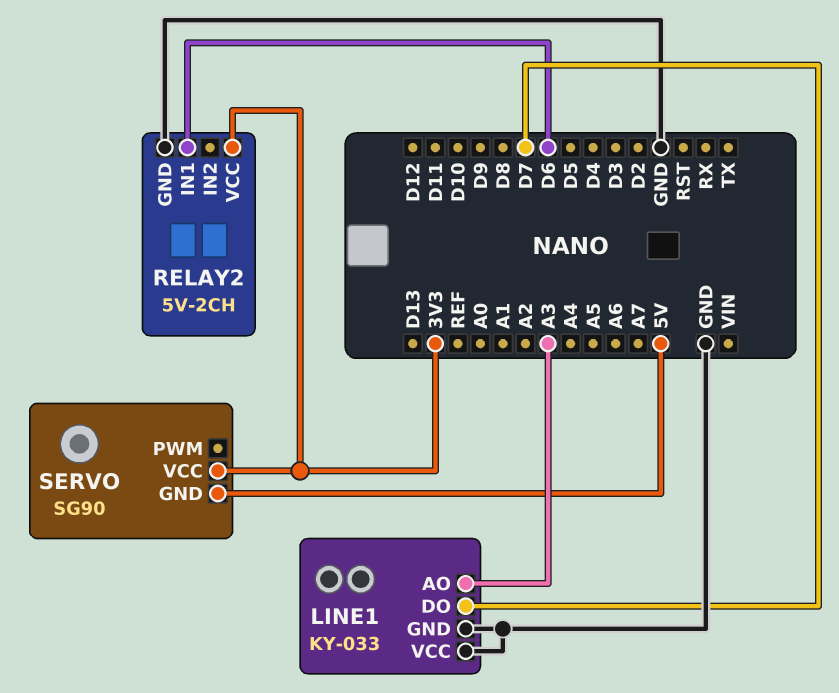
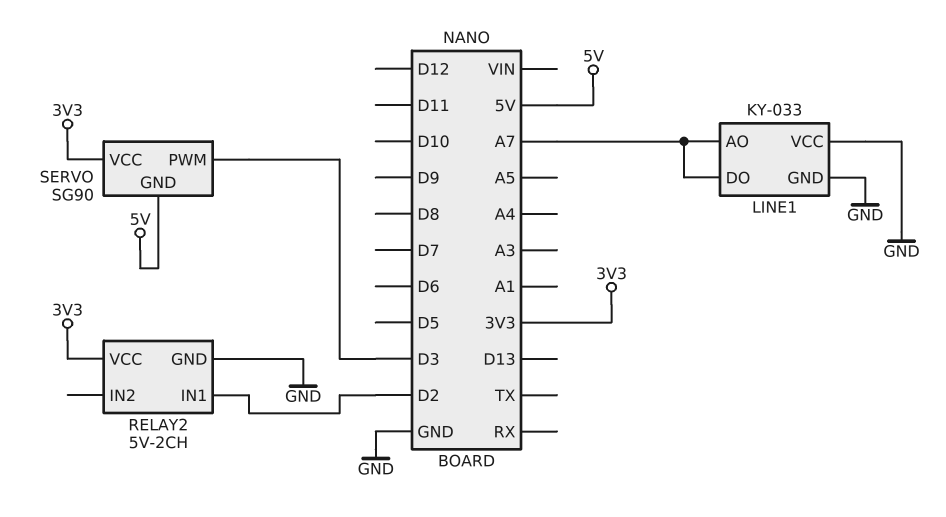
LINE1 pin AO: A3 -> A7
LINE1 pin DO: D7 -> A7
RELAY2 pin IN1: D6 -> D2
SERVO pin PWM: none -> D3

